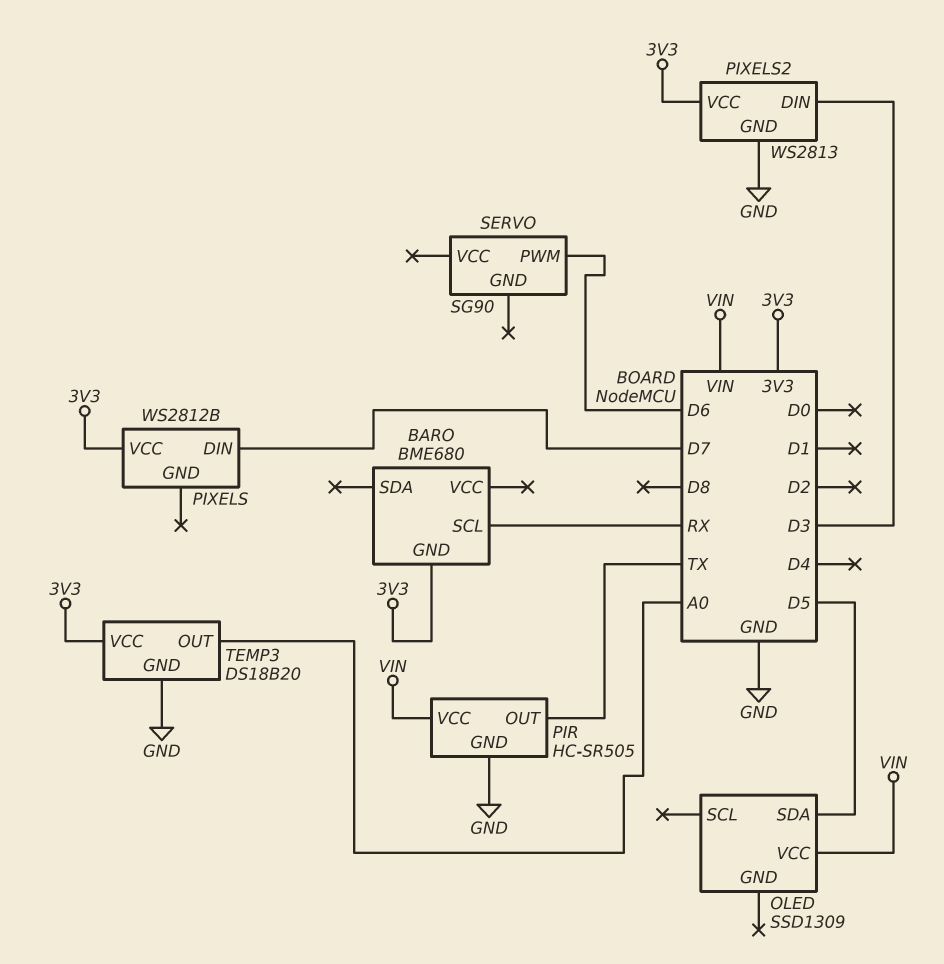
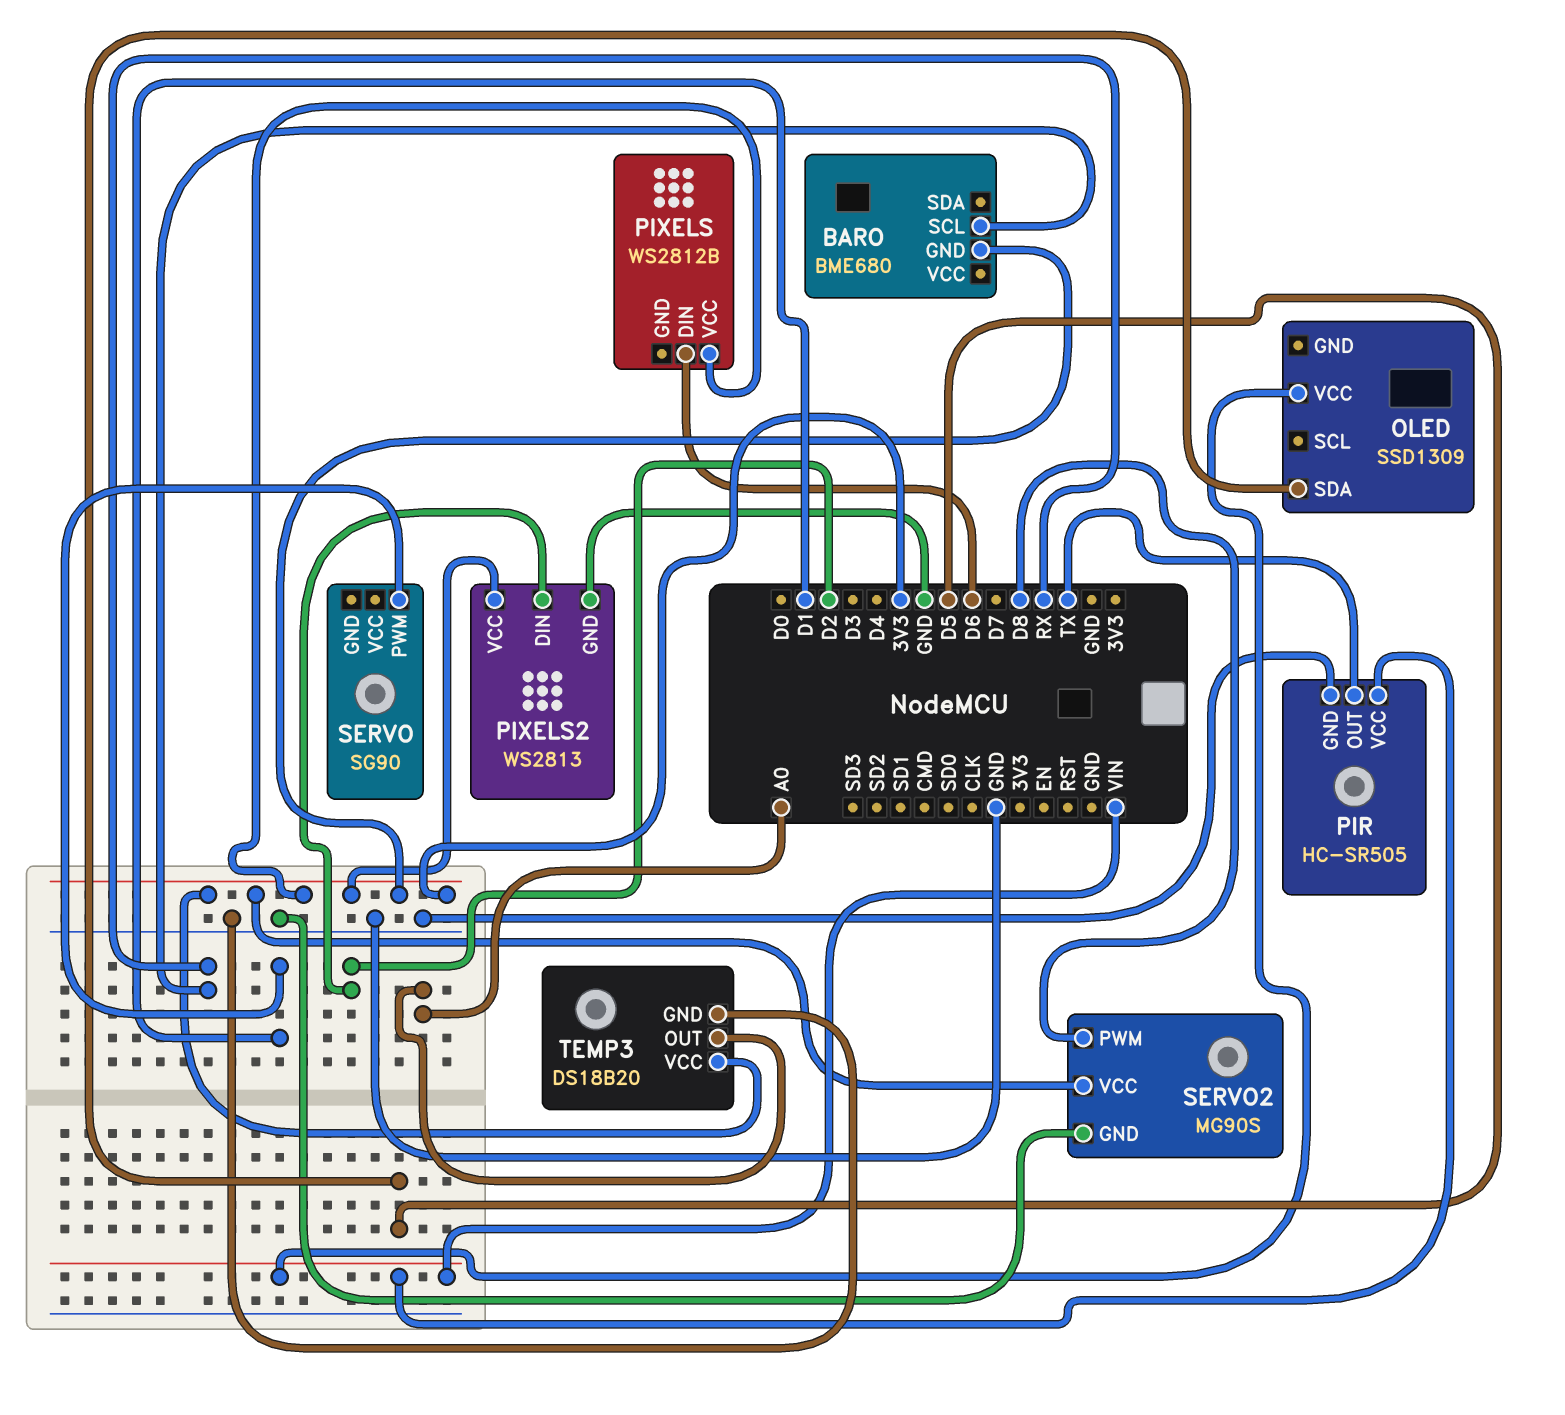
PIXELS pin DIN: D7 -> D6
PIXELS2 pin DIN: D3 -> D2
SERVO pin PWM: D6 -> D1
SERVO2: none -> MG90S
SERVO2 pin GND: none -> GND
SERVO2 pin PWM: none -> D8
SERVO2 pin VCC: none -> 3V3

